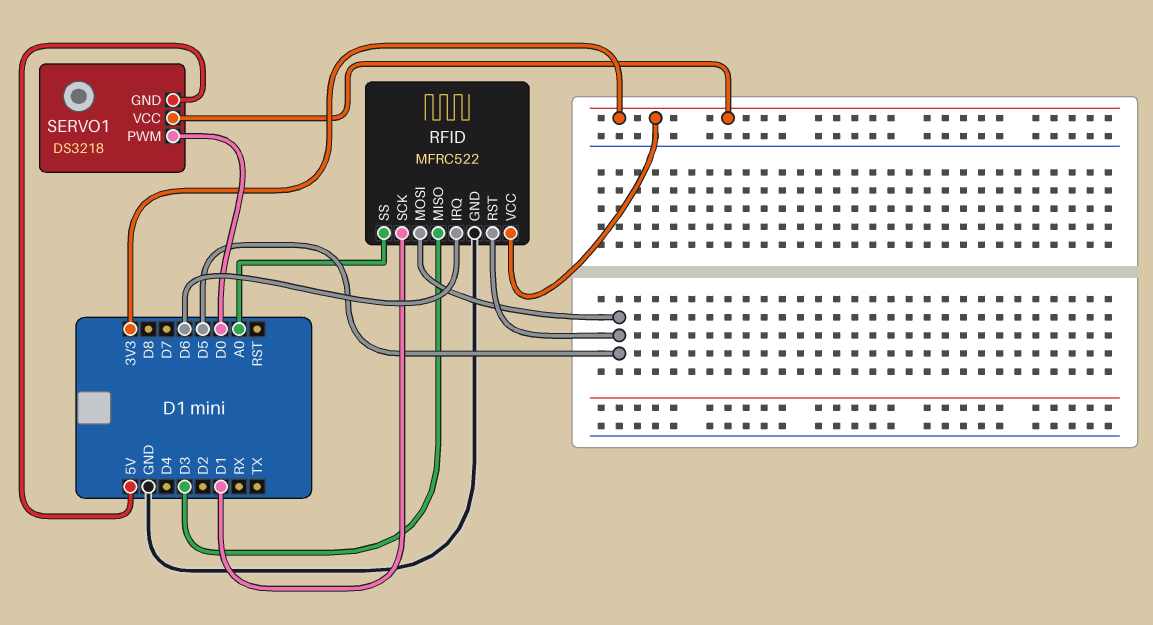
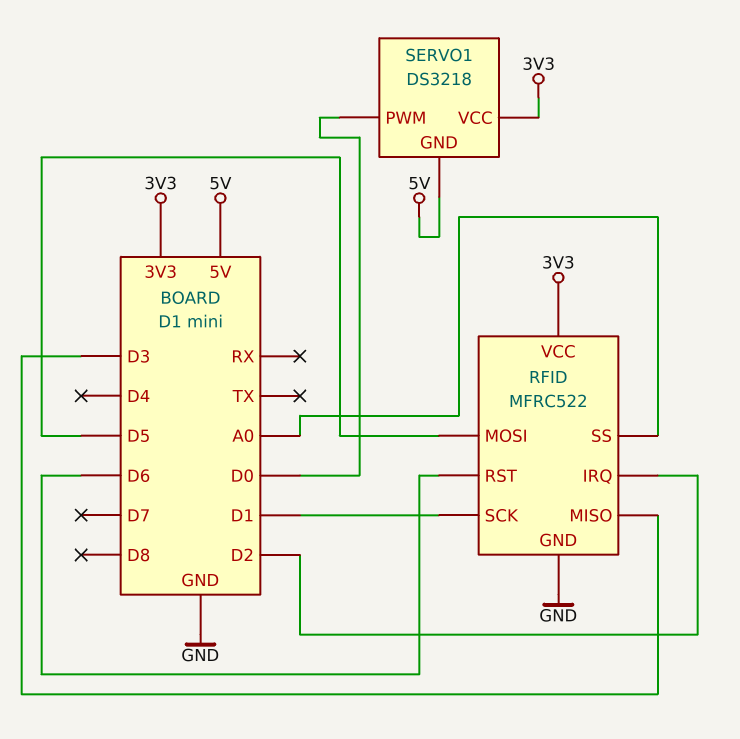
RFID pin IRQ: D6 -> D2
RFID pin RST: D5 -> D6

